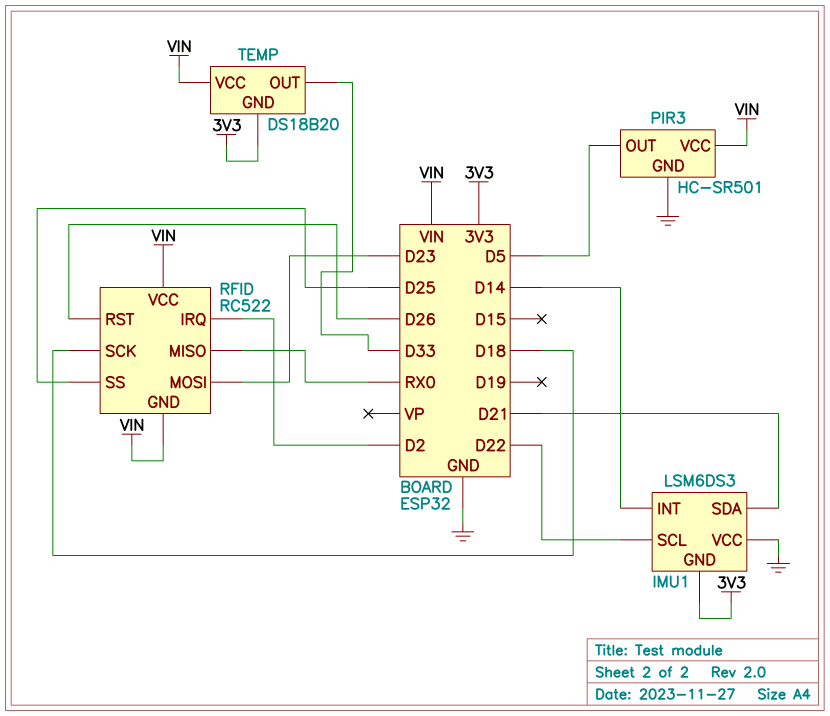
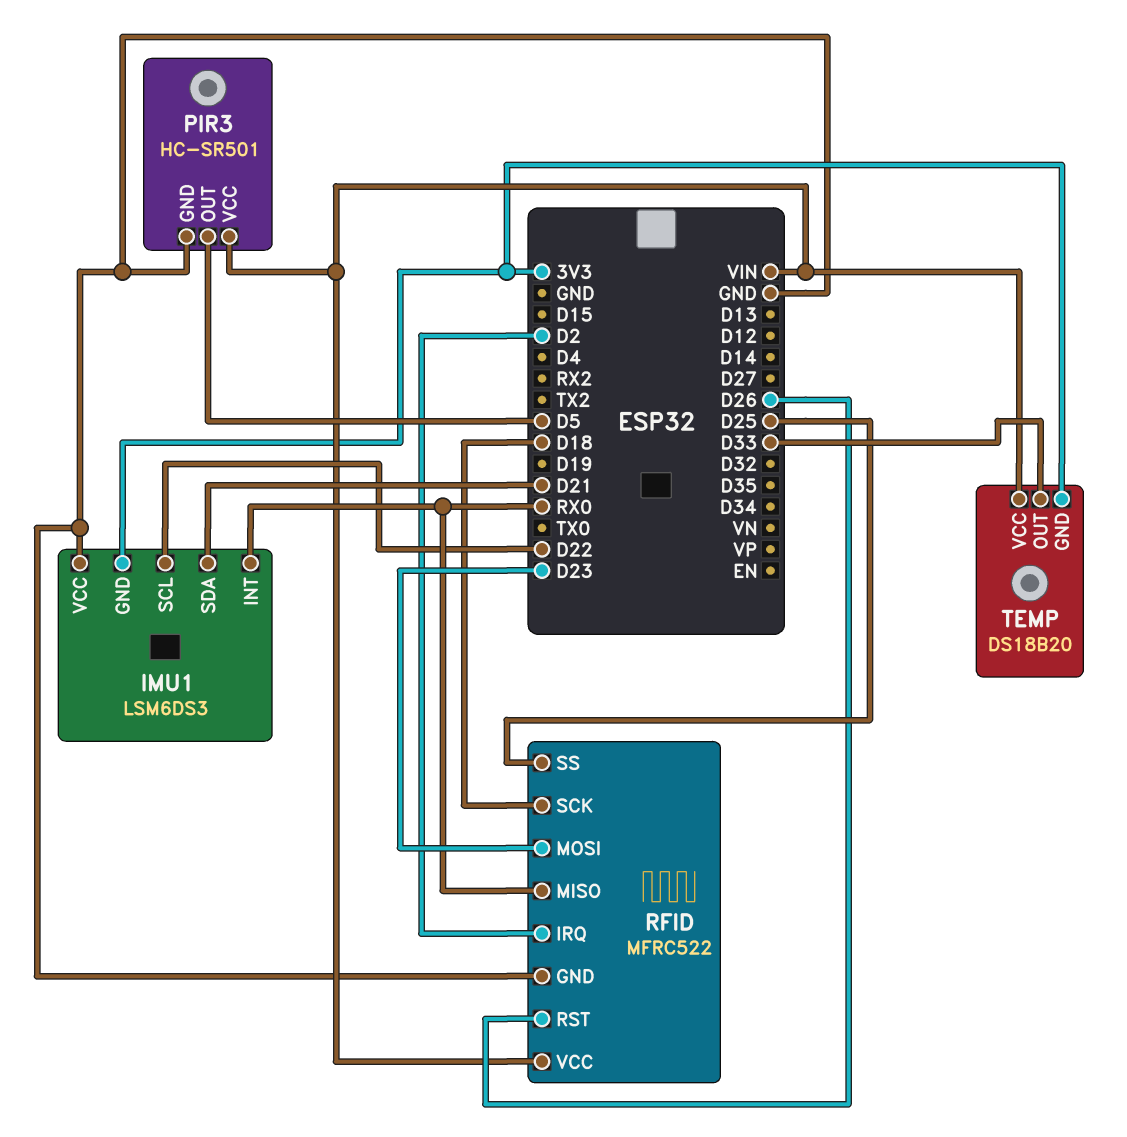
IMU1 pin INT: D14 -> RX0
RFID: RC522 -> MFRC522
RFID pin GND: VIN -> GND

